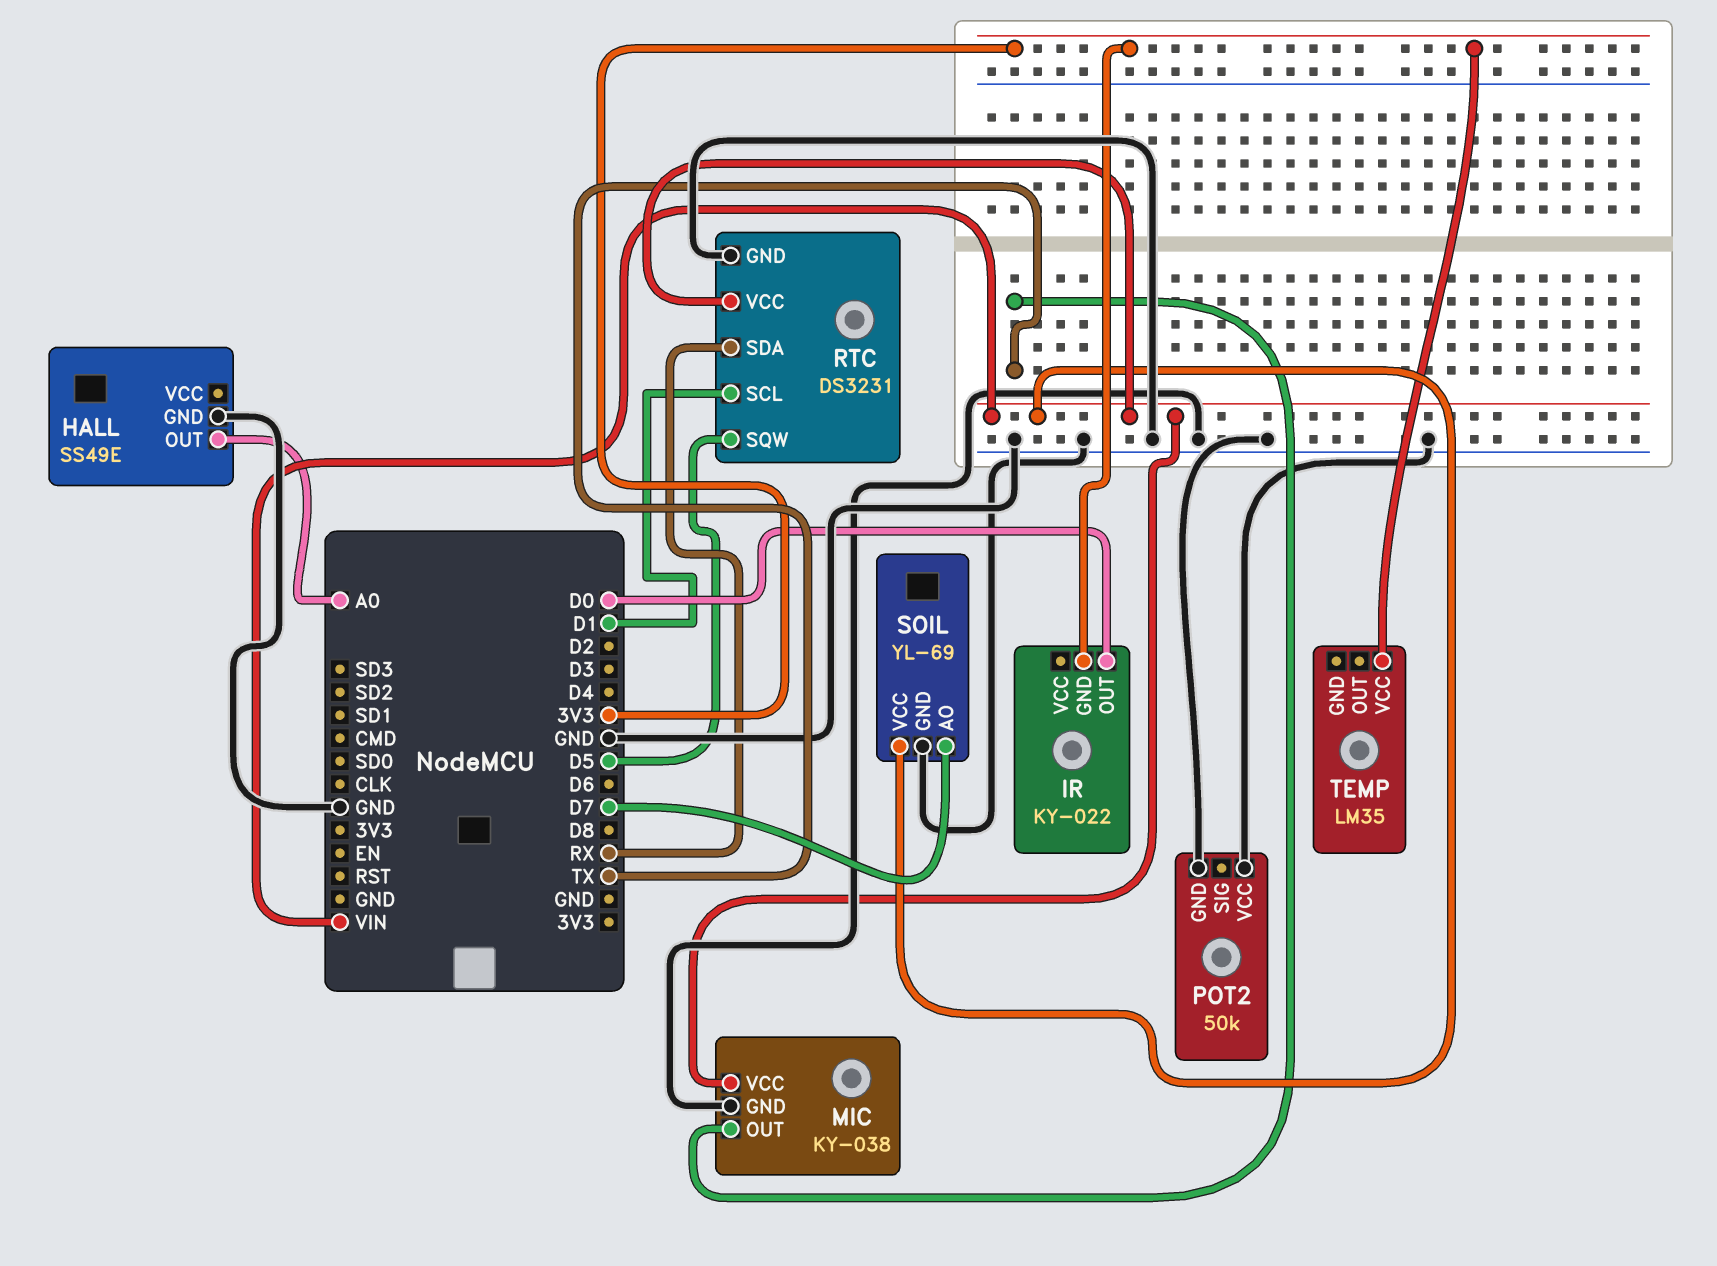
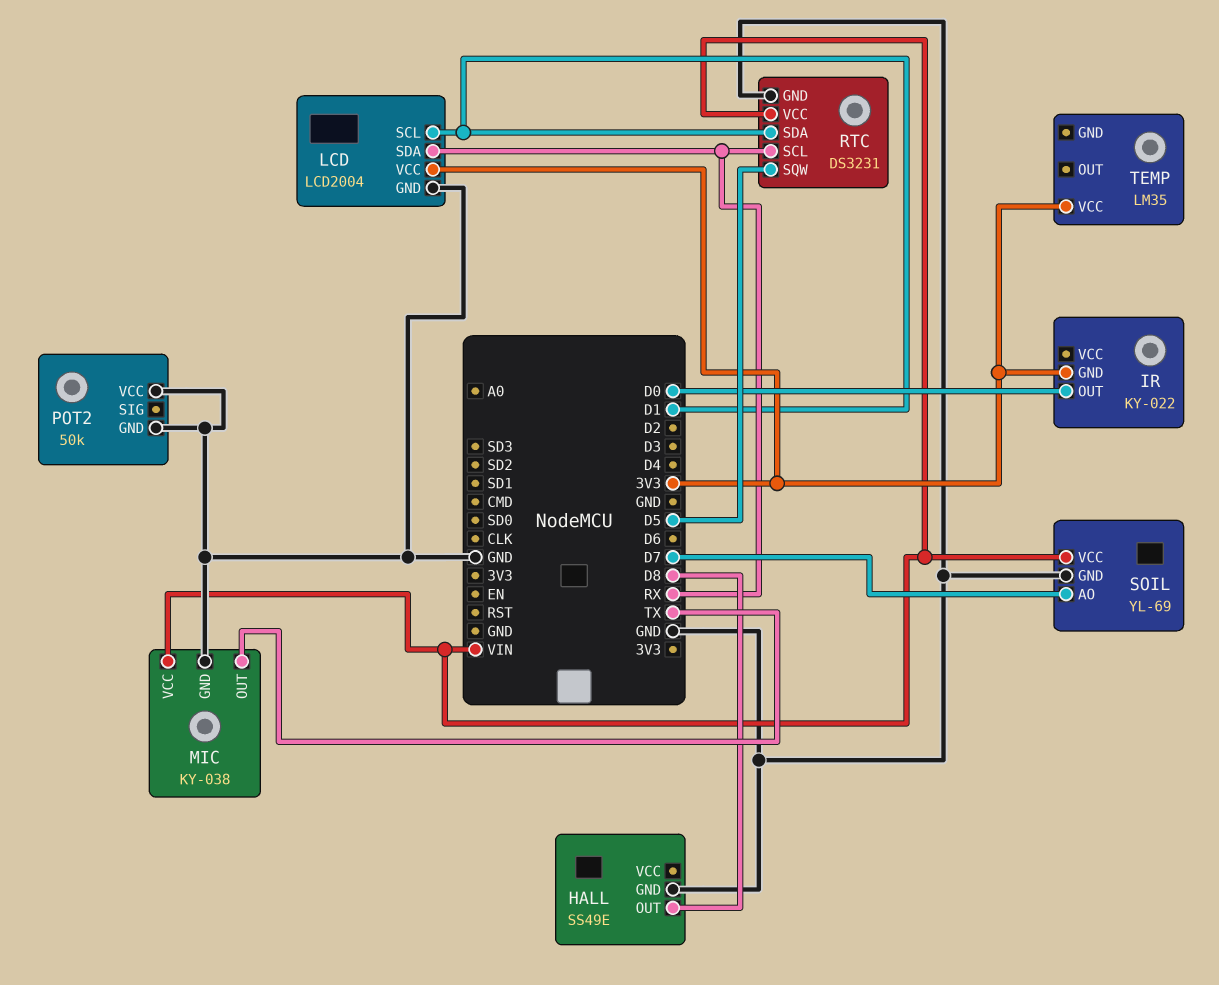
HALL pin OUT: A0 -> D8
LCD: none -> LCD2004
LCD pin GND: none -> GND
LCD pin SCL: none -> D1
LCD pin SDA: none -> RX
LCD pin VCC: none -> 3V3
RTC pin SCL: D1 -> RX
RTC pin SDA: RX -> D1

